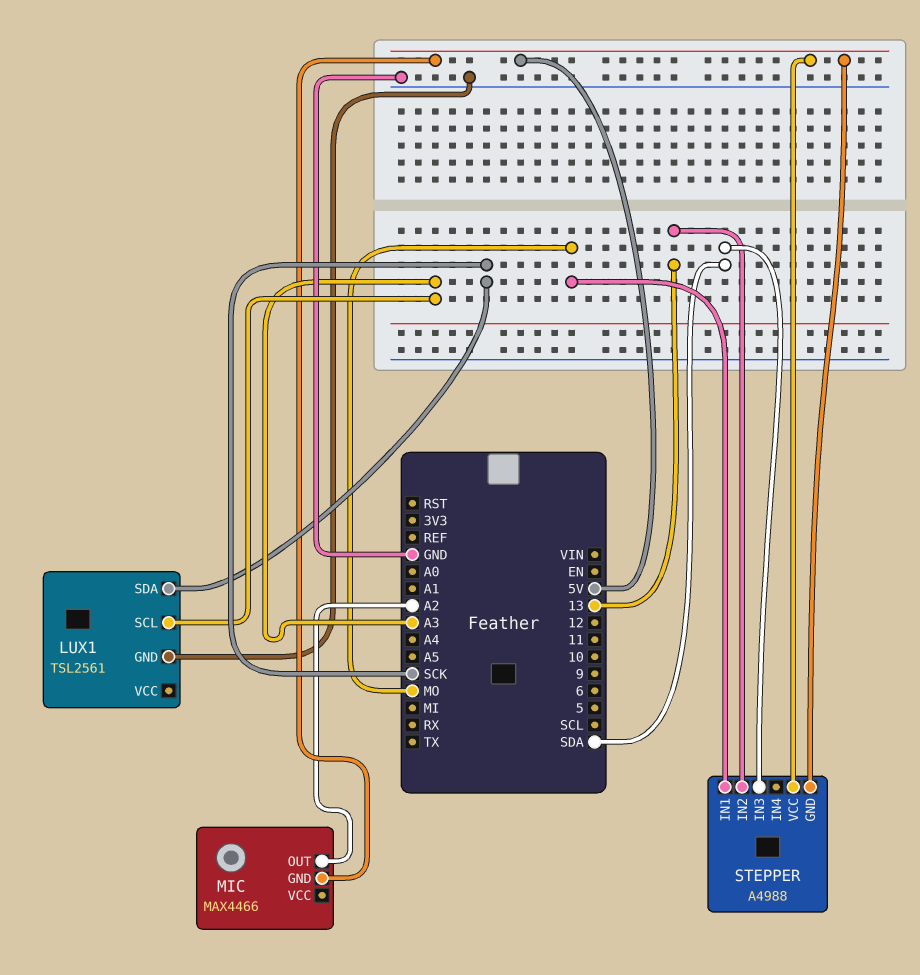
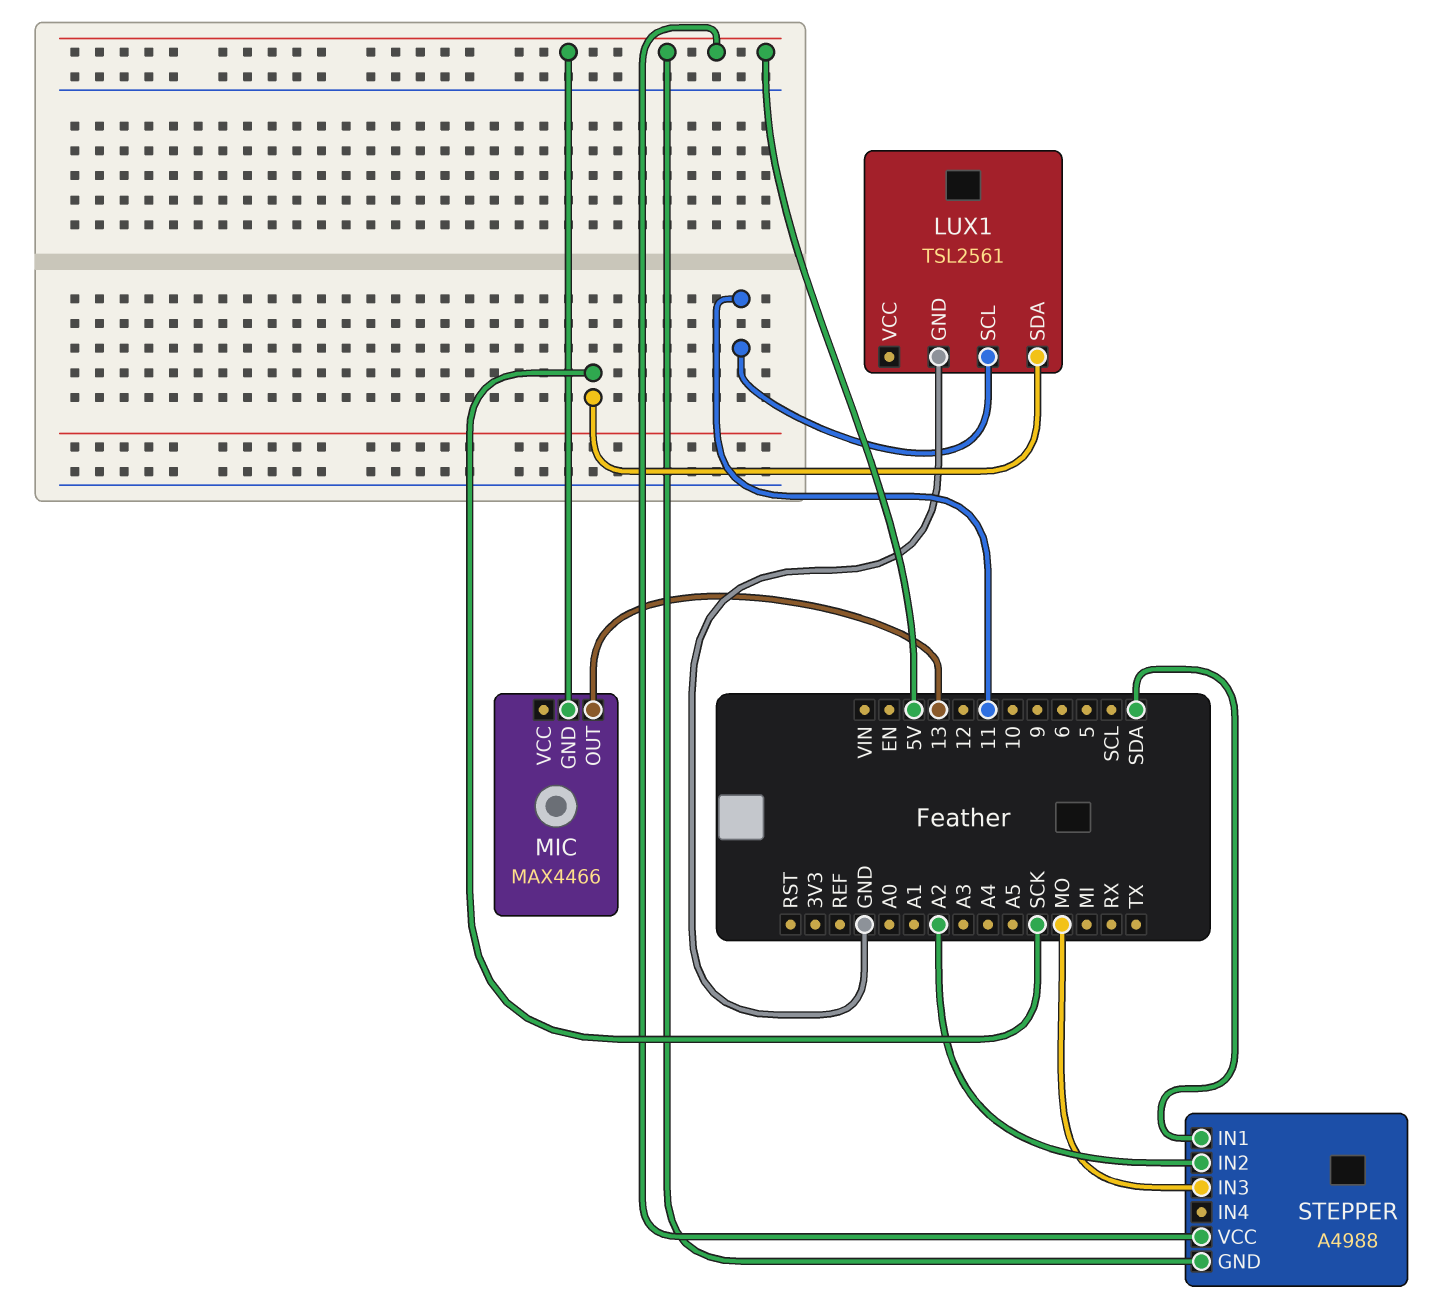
LUX1 pin SCL: A3 -> 11
MIC pin OUT: A2 -> 13
STEPPER pin IN1: MO -> SDA
STEPPER pin IN2: 13 -> A2
STEPPER pin IN3: SDA -> MO

